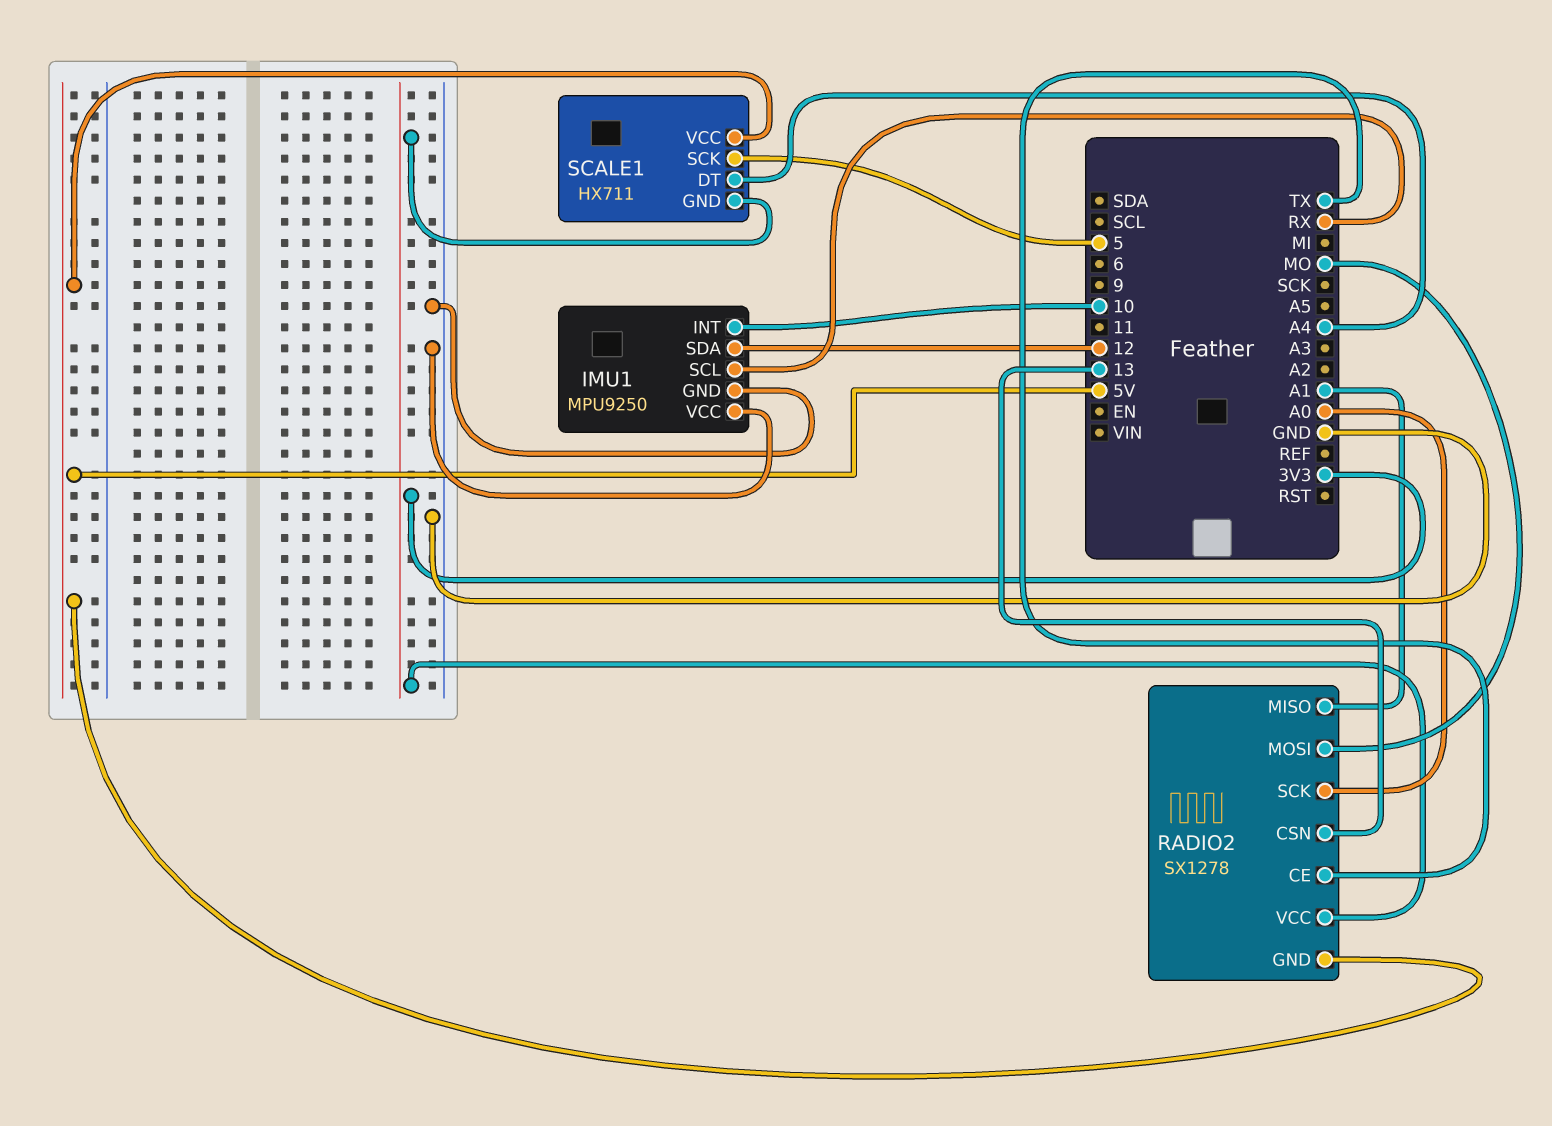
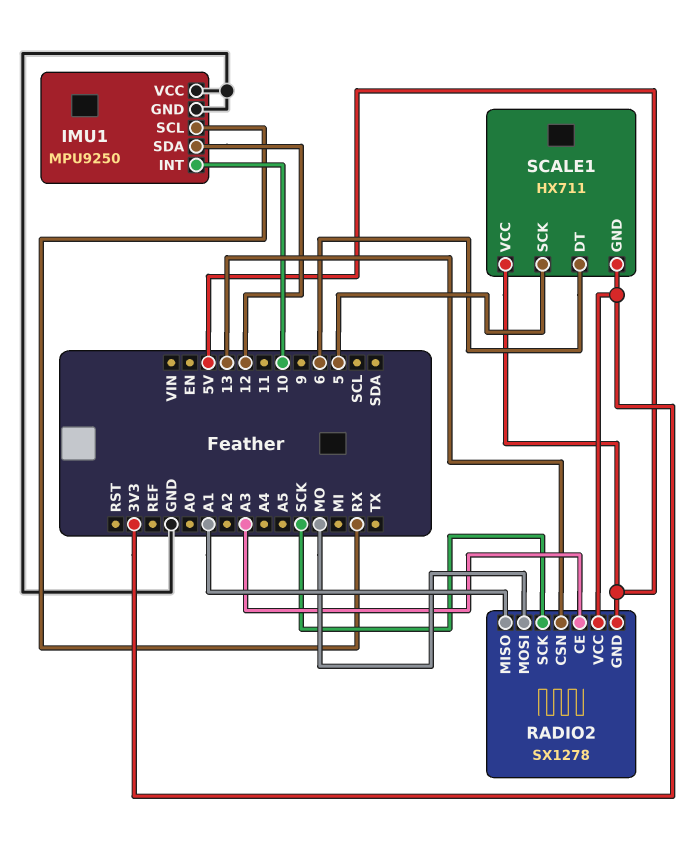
RADIO2 pin CE: TX -> A3
RADIO2 pin SCK: A0 -> SCK
SCALE1 pin DT: A4 -> 6

